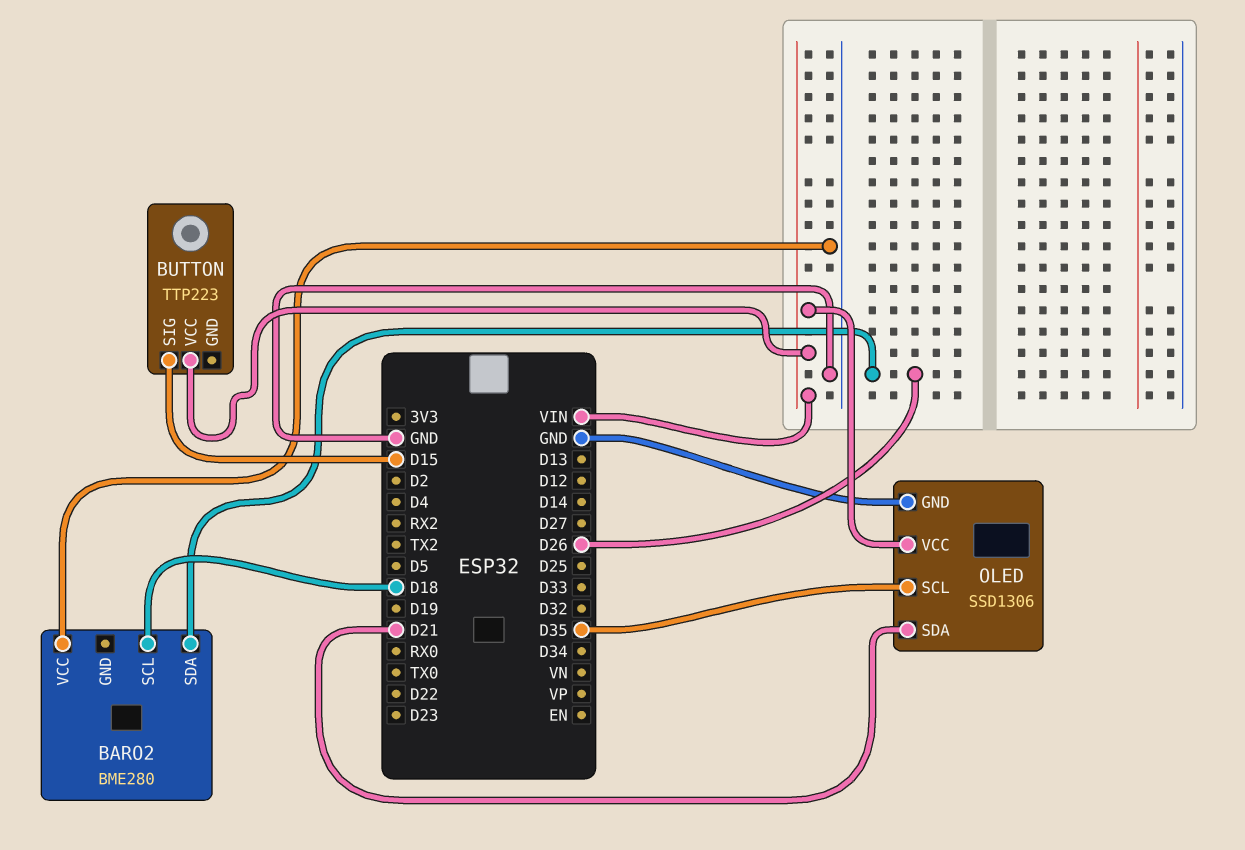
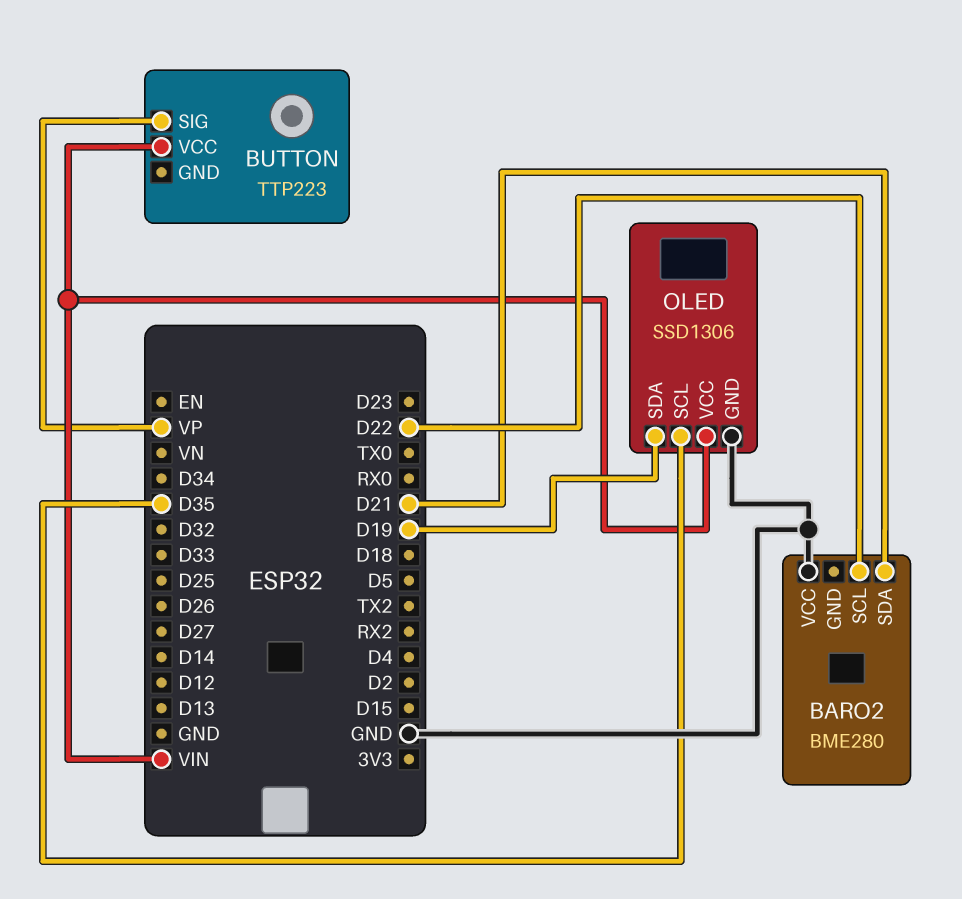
BARO2 pin SCL: D18 -> D22
BARO2 pin SDA: D26 -> D21
BUTTON pin SIG: D15 -> VP
OLED pin SDA: D21 -> D19

